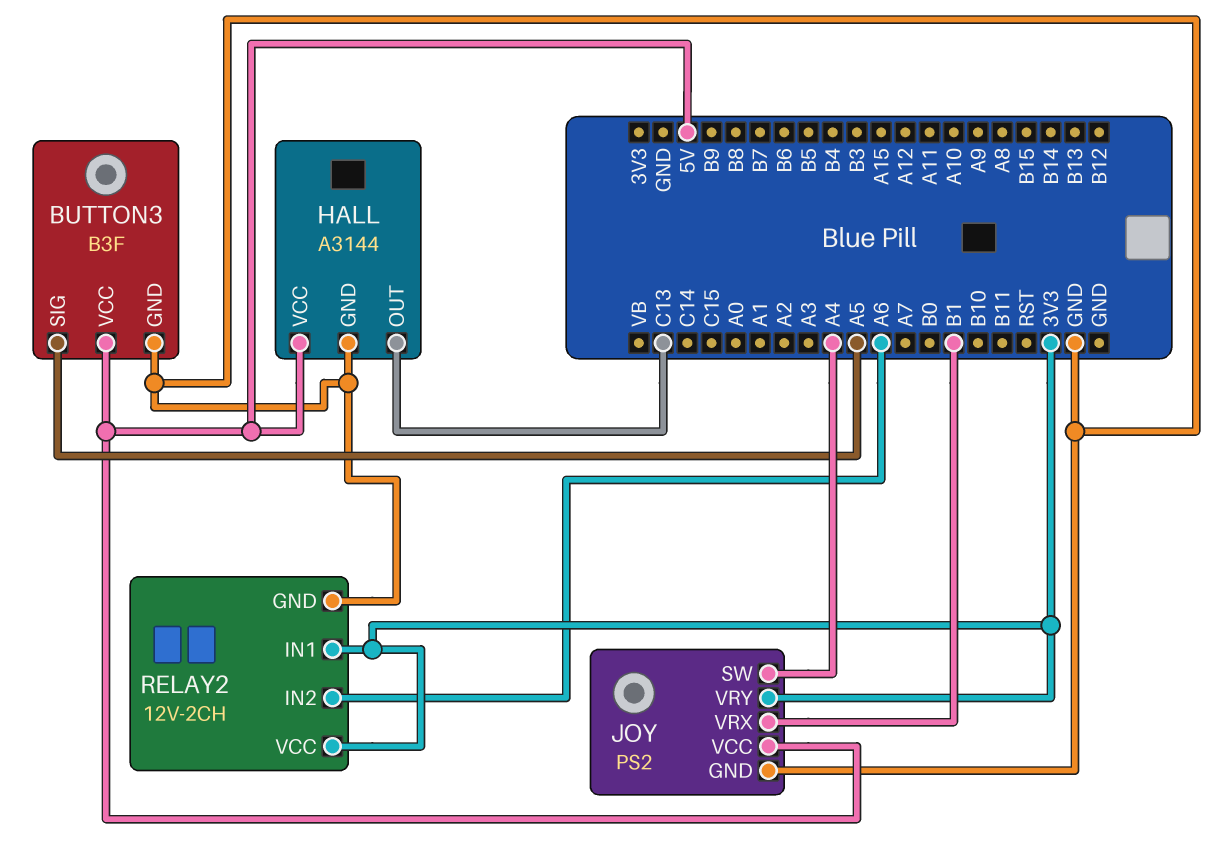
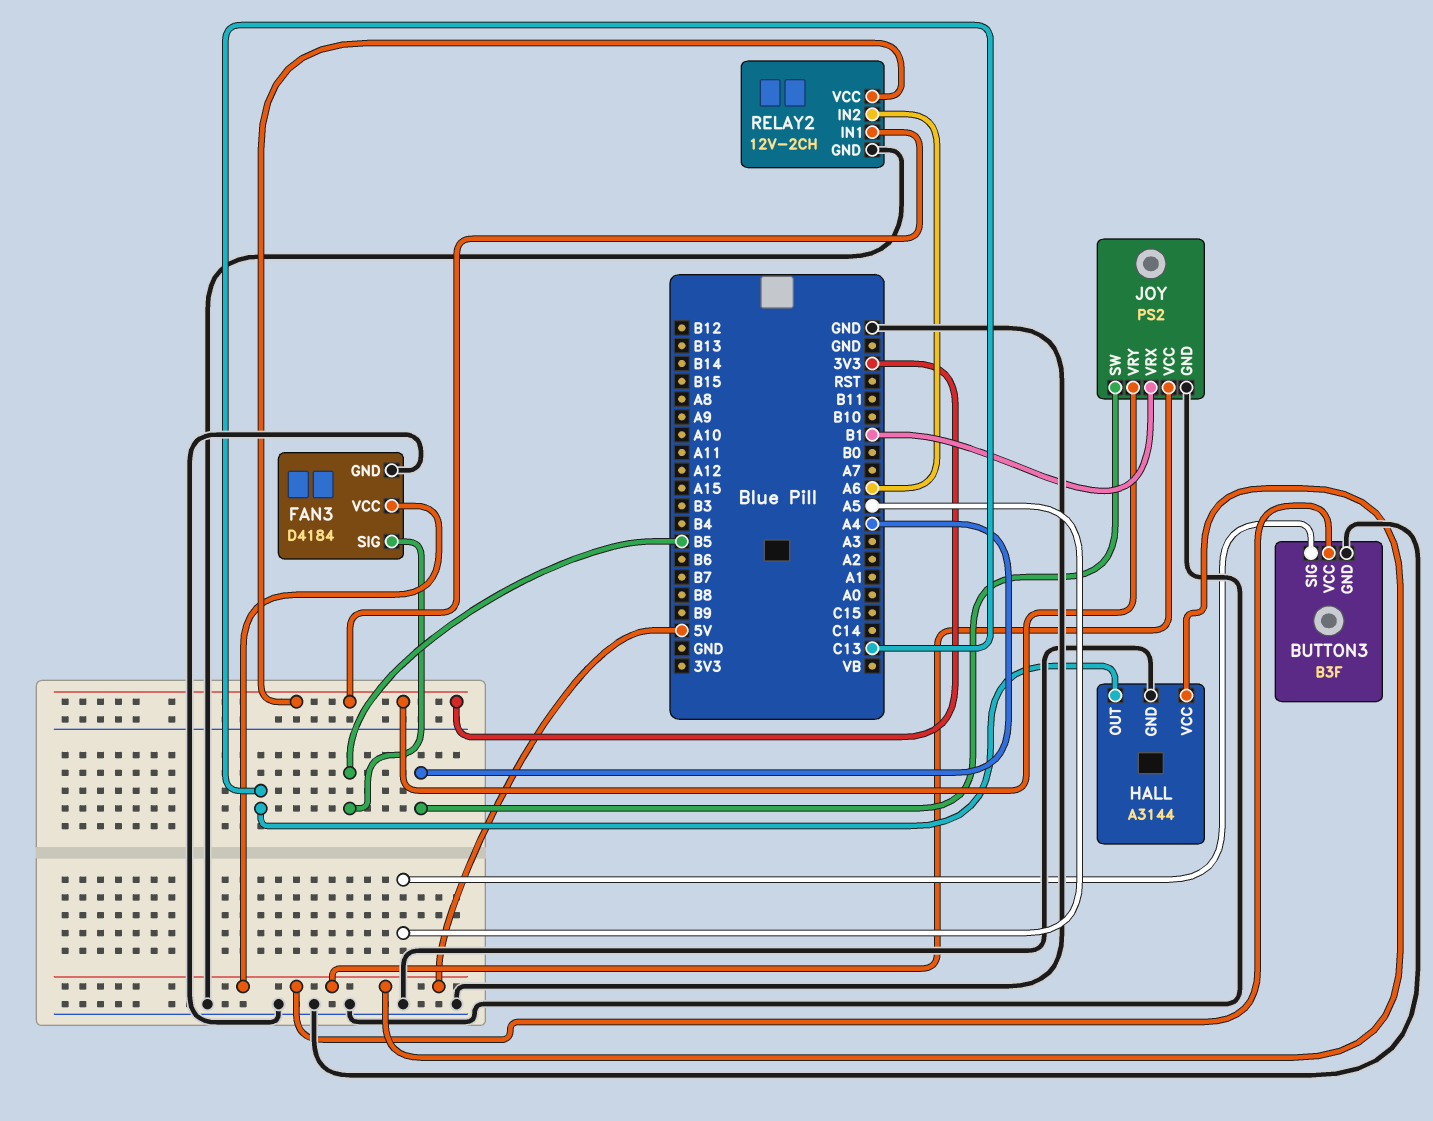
FAN3: none -> D4184
FAN3 pin GND: none -> GND
FAN3 pin SIG: none -> B5
FAN3 pin VCC: none -> 5V

